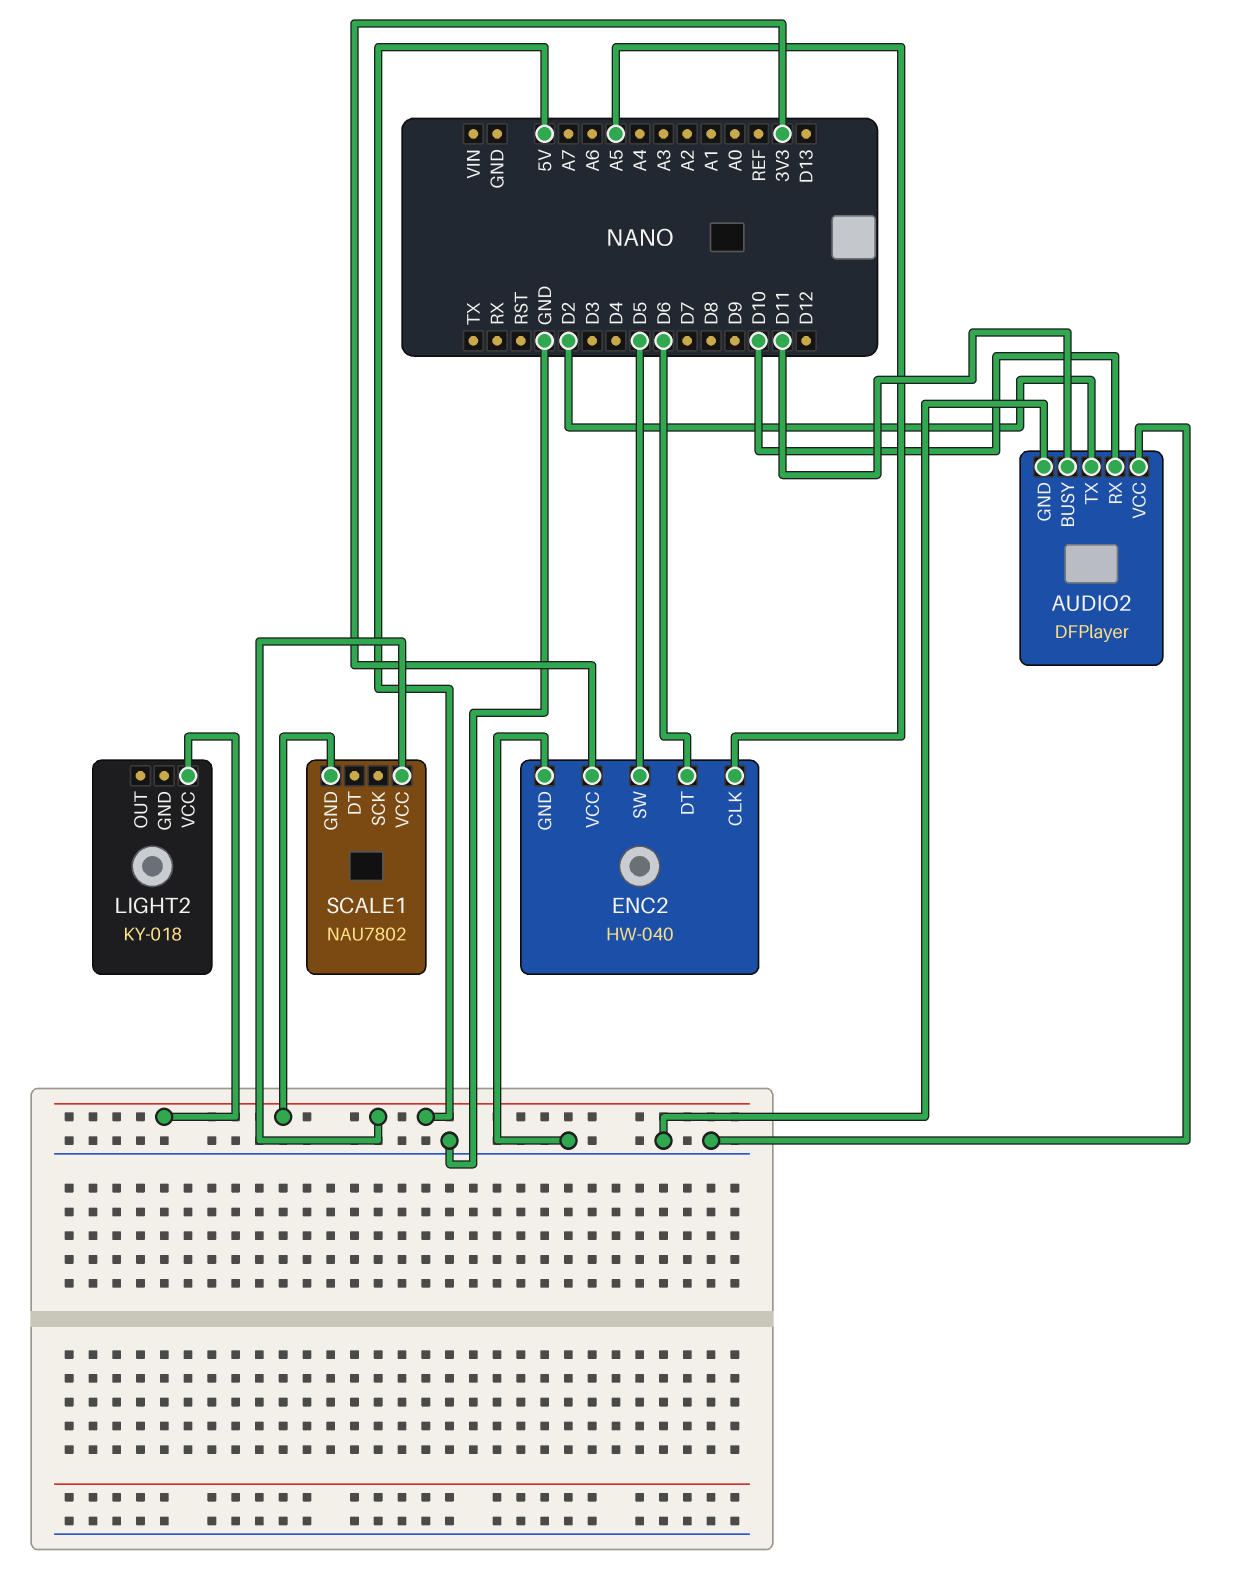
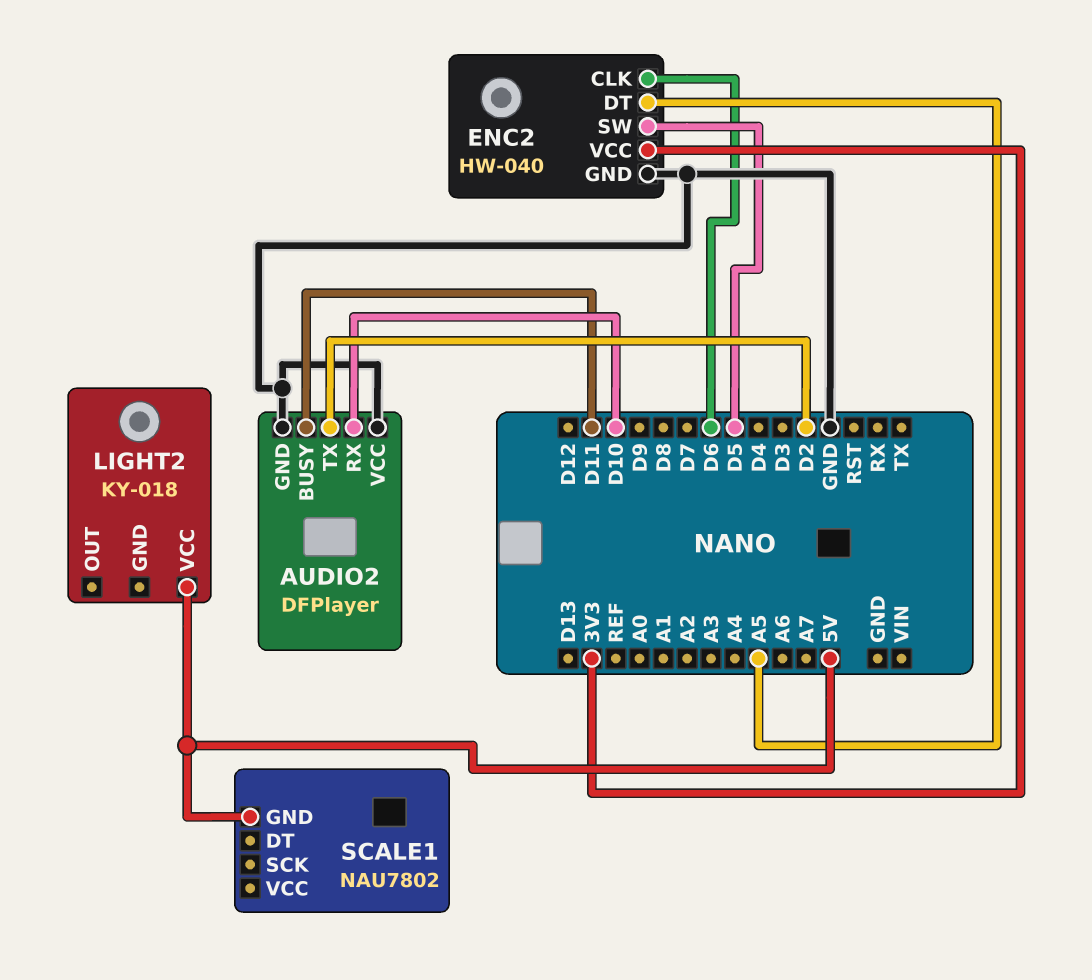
ENC2 pin CLK: A5 -> D6
ENC2 pin DT: D6 -> A5
SCALE1 pin VCC: 5V -> none

